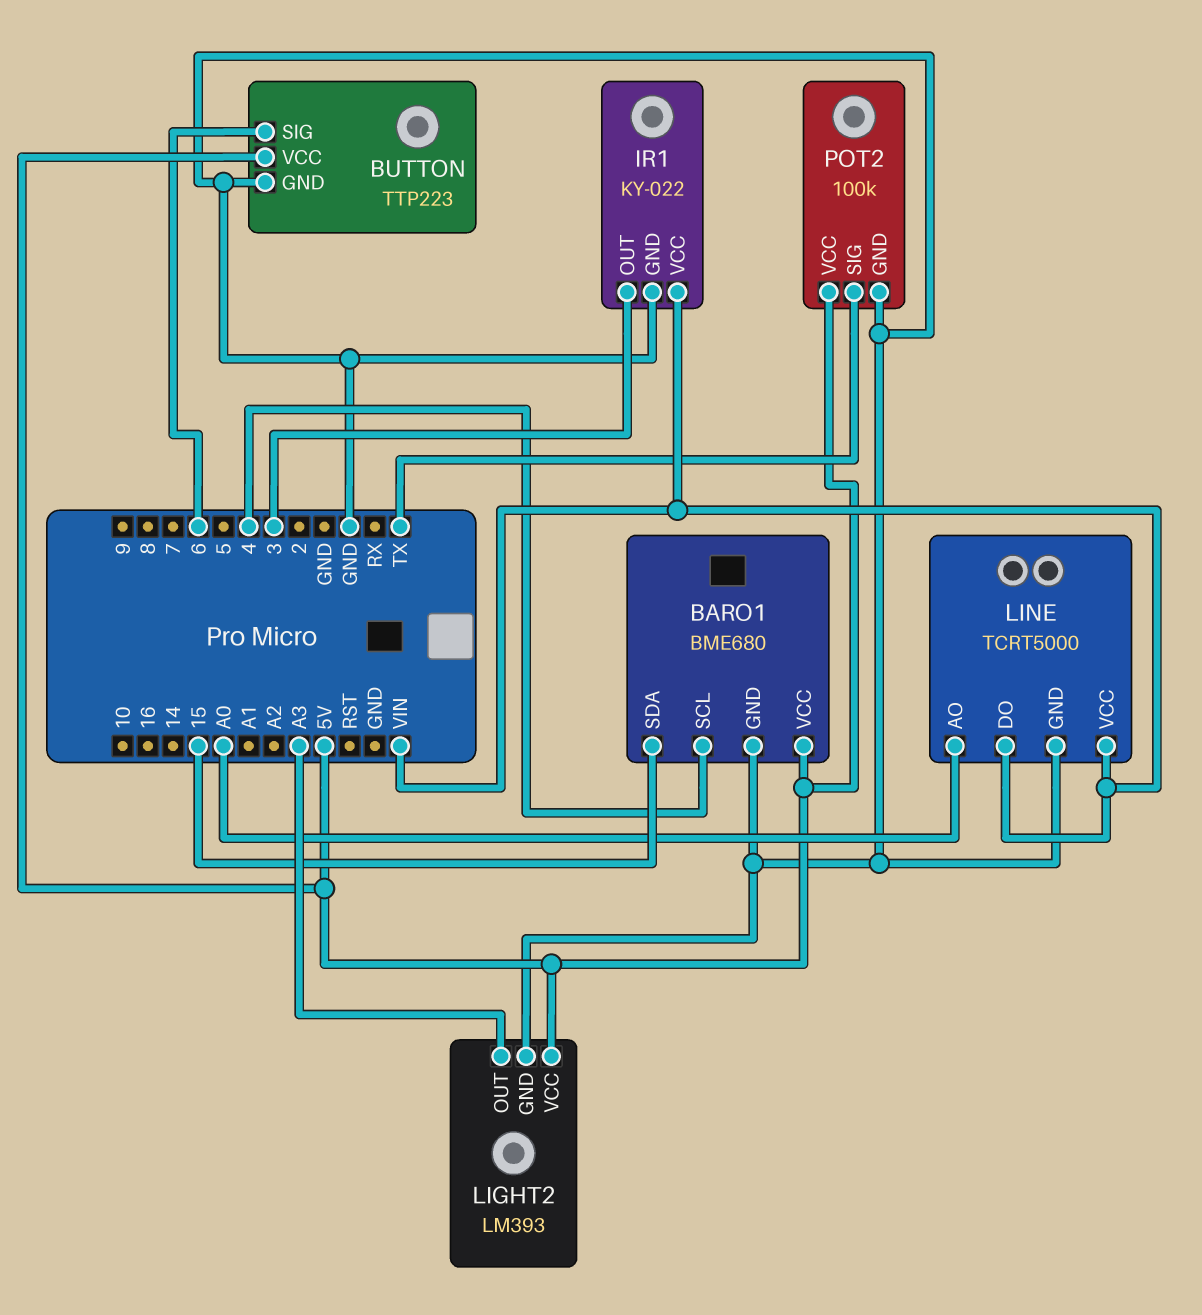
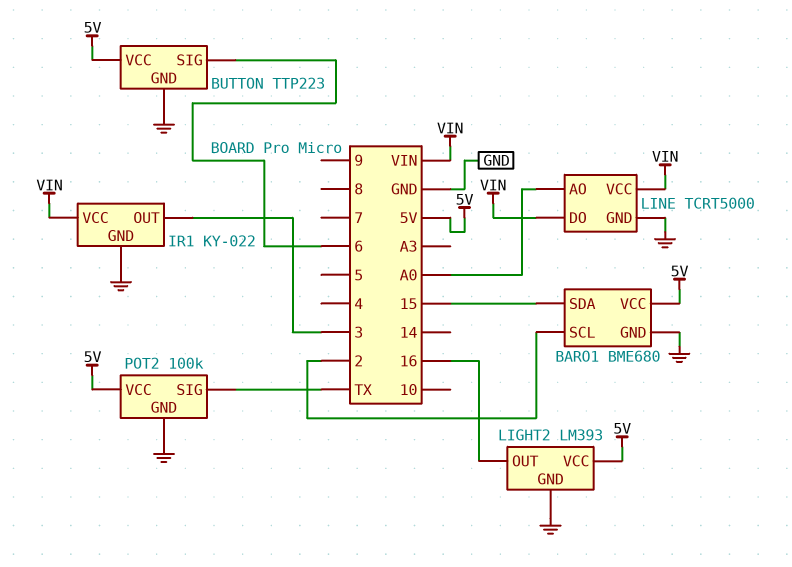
BARO1 pin SCL: 4 -> 2
LIGHT2 pin OUT: A3 -> 16

